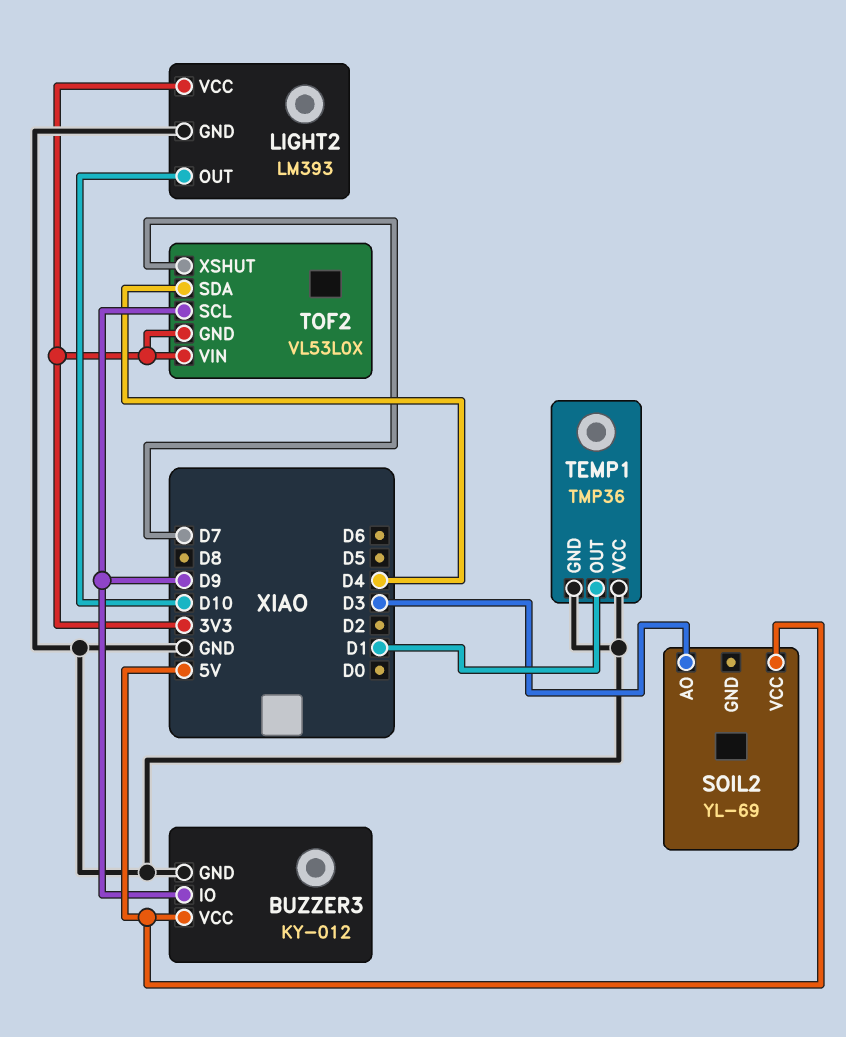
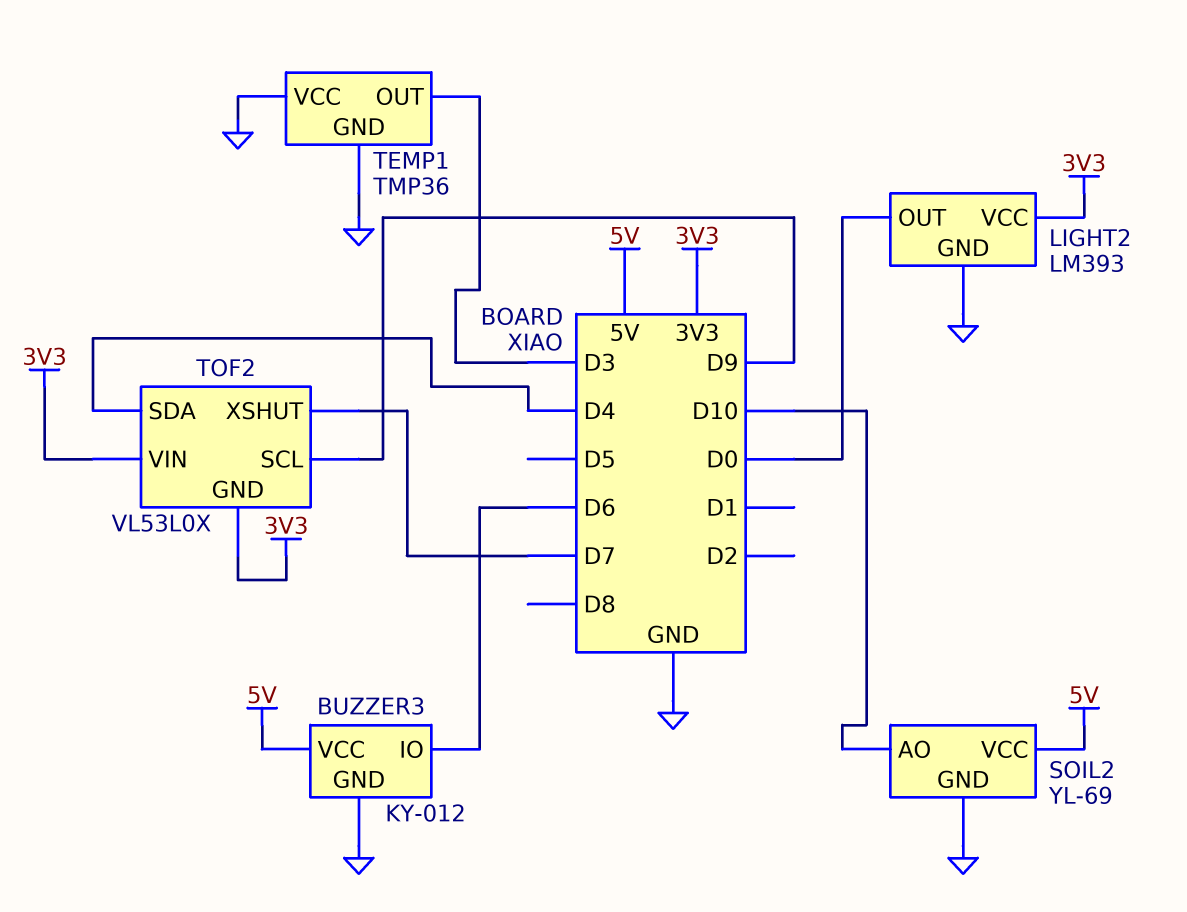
BUZZER3 pin IO: D9 -> D6
LIGHT2 pin OUT: D10 -> D0
SOIL2 pin AO: D3 -> D10
SOIL2 pin GND: none -> GND
TEMP1 pin OUT: D1 -> D3

